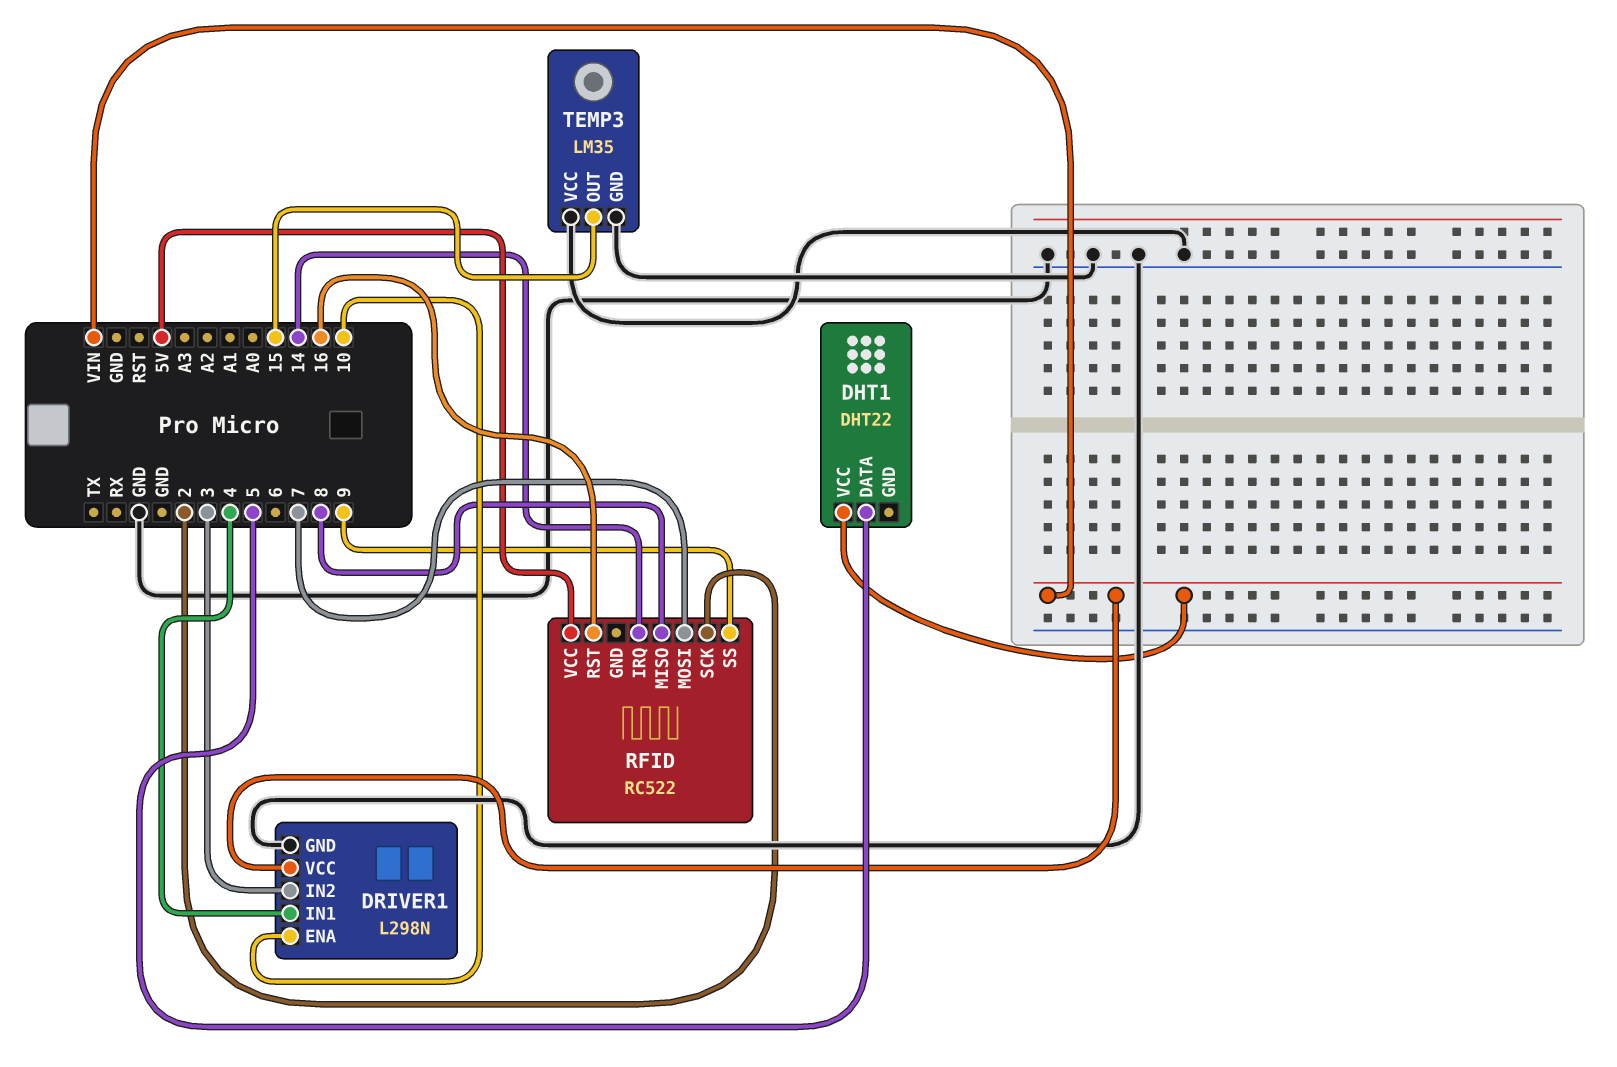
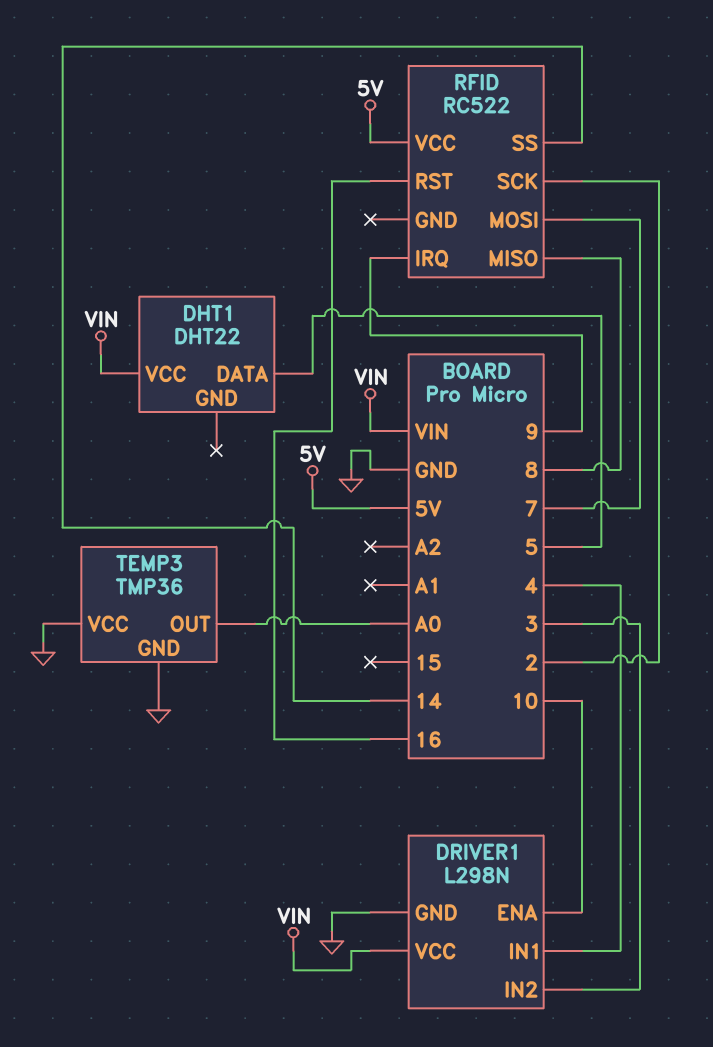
RFID pin IRQ: 14 -> 9
RFID pin SS: 9 -> 14
TEMP3: LM35 -> TMP36
TEMP3 pin OUT: 15 -> A0

